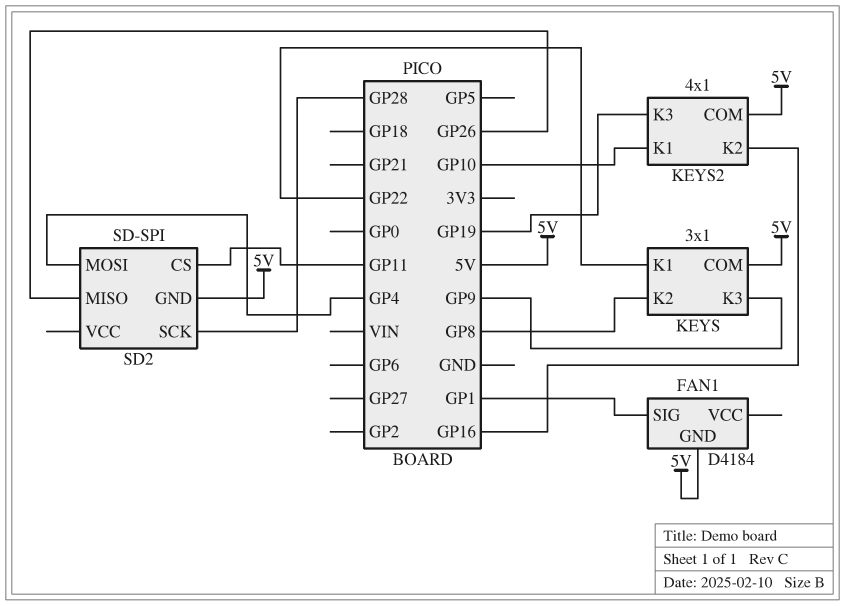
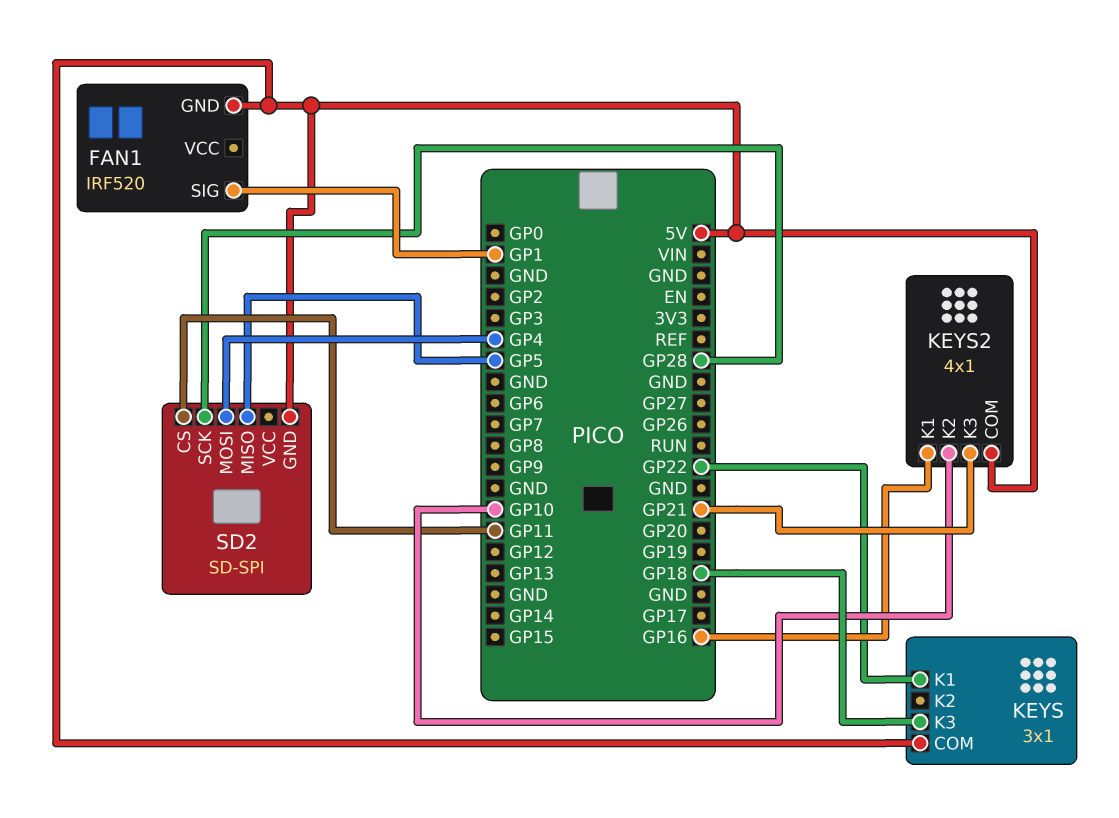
FAN1: D4184 -> IRF520
KEYS pin K2: GP8 -> none
KEYS pin K3: GP9 -> GP18
KEYS2 pin K1: GP10 -> GP16
KEYS2 pin K2: GP16 -> GP10
KEYS2 pin K3: GP19 -> GP21
SD2 pin MISO: GP26 -> GP5

